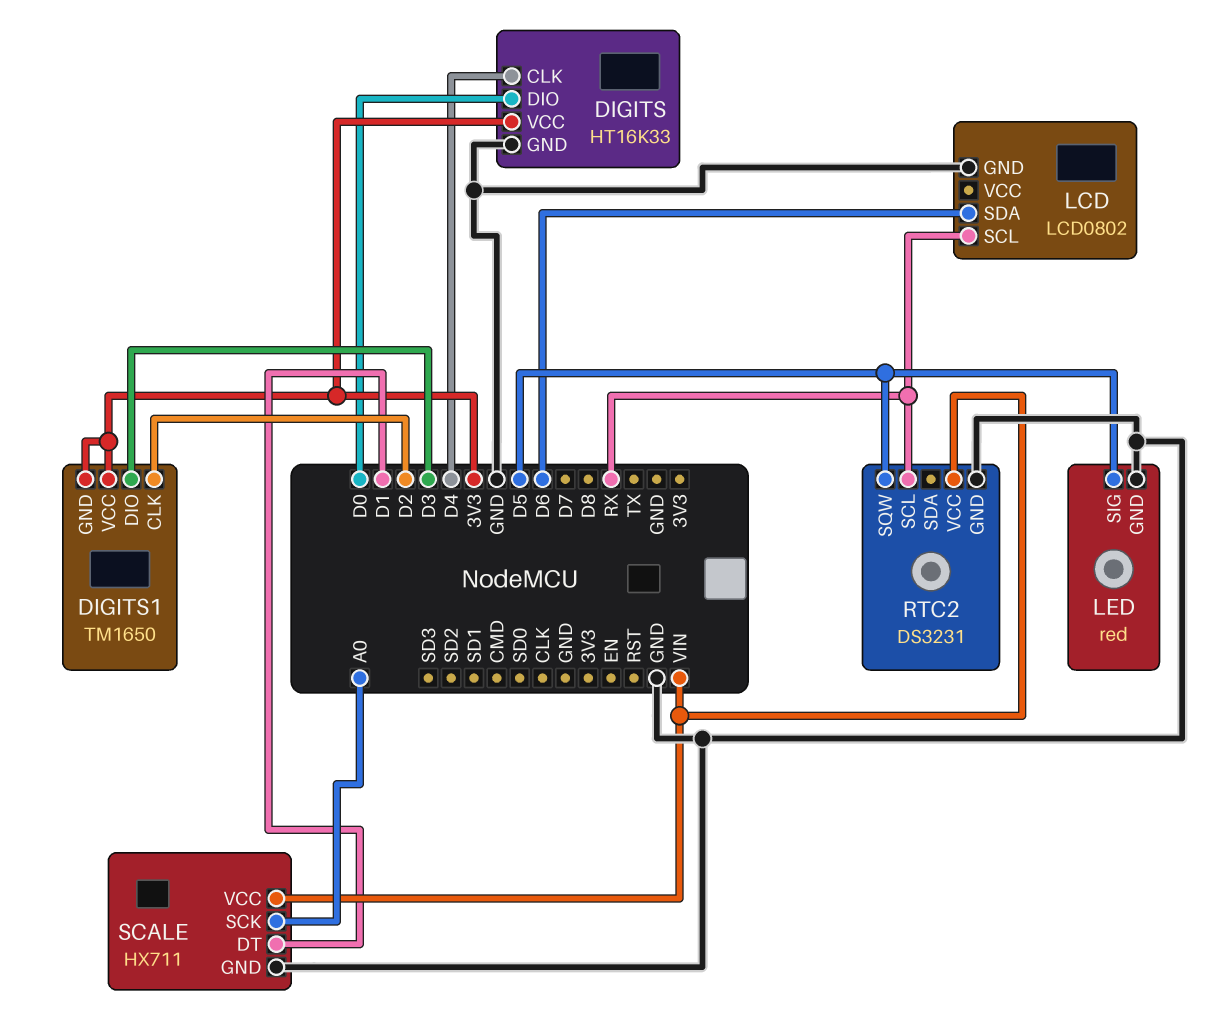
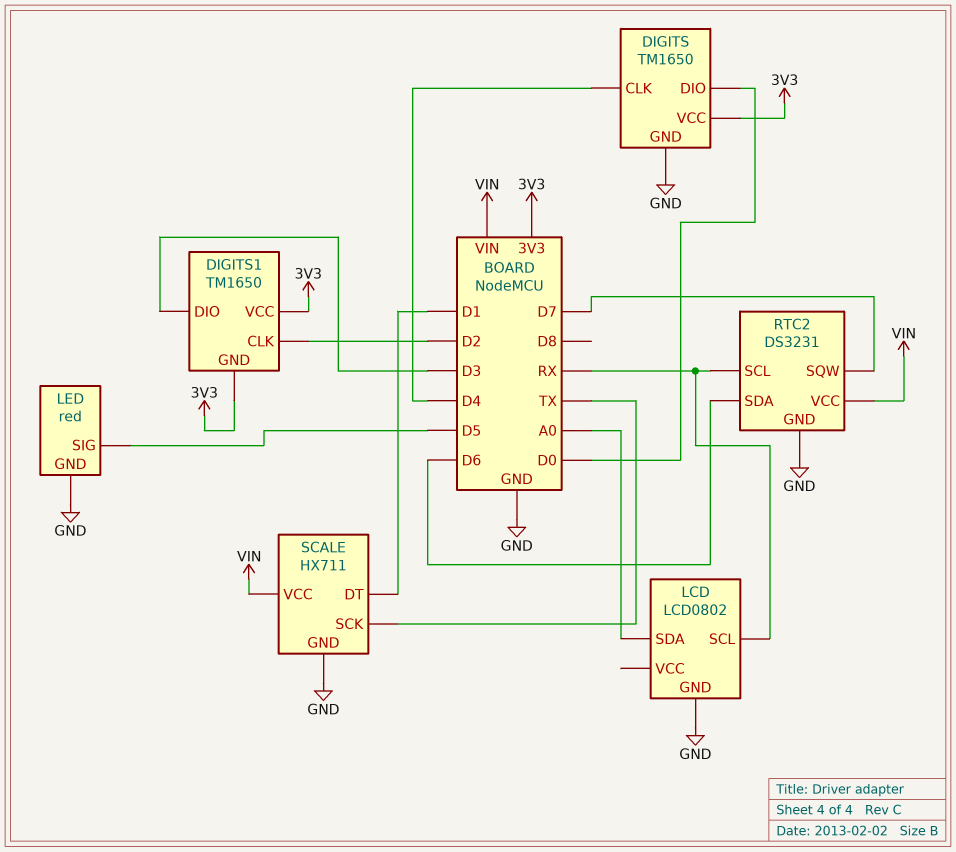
DIGITS: HT16K33 -> TM1650
LCD pin SDA: D6 -> A0
RTC2 pin SDA: none -> D6
RTC2 pin SQW: D5 -> D7
SCALE pin SCK: A0 -> TX

